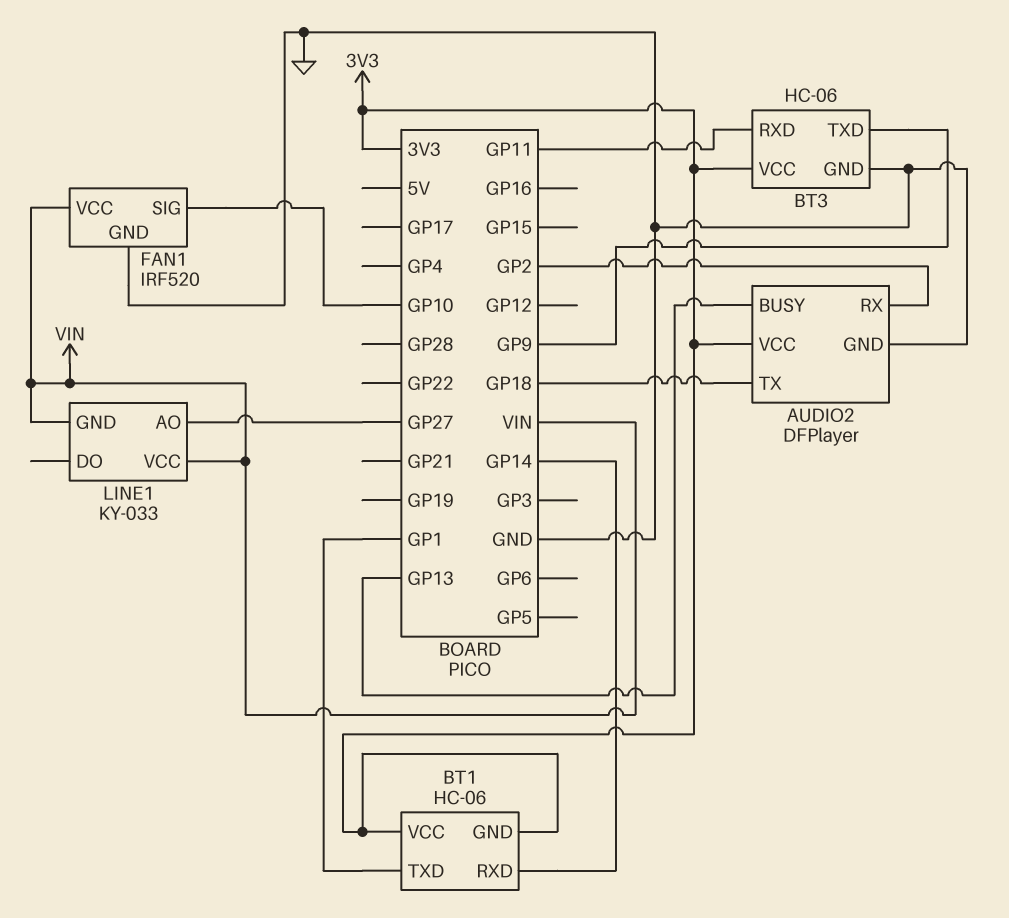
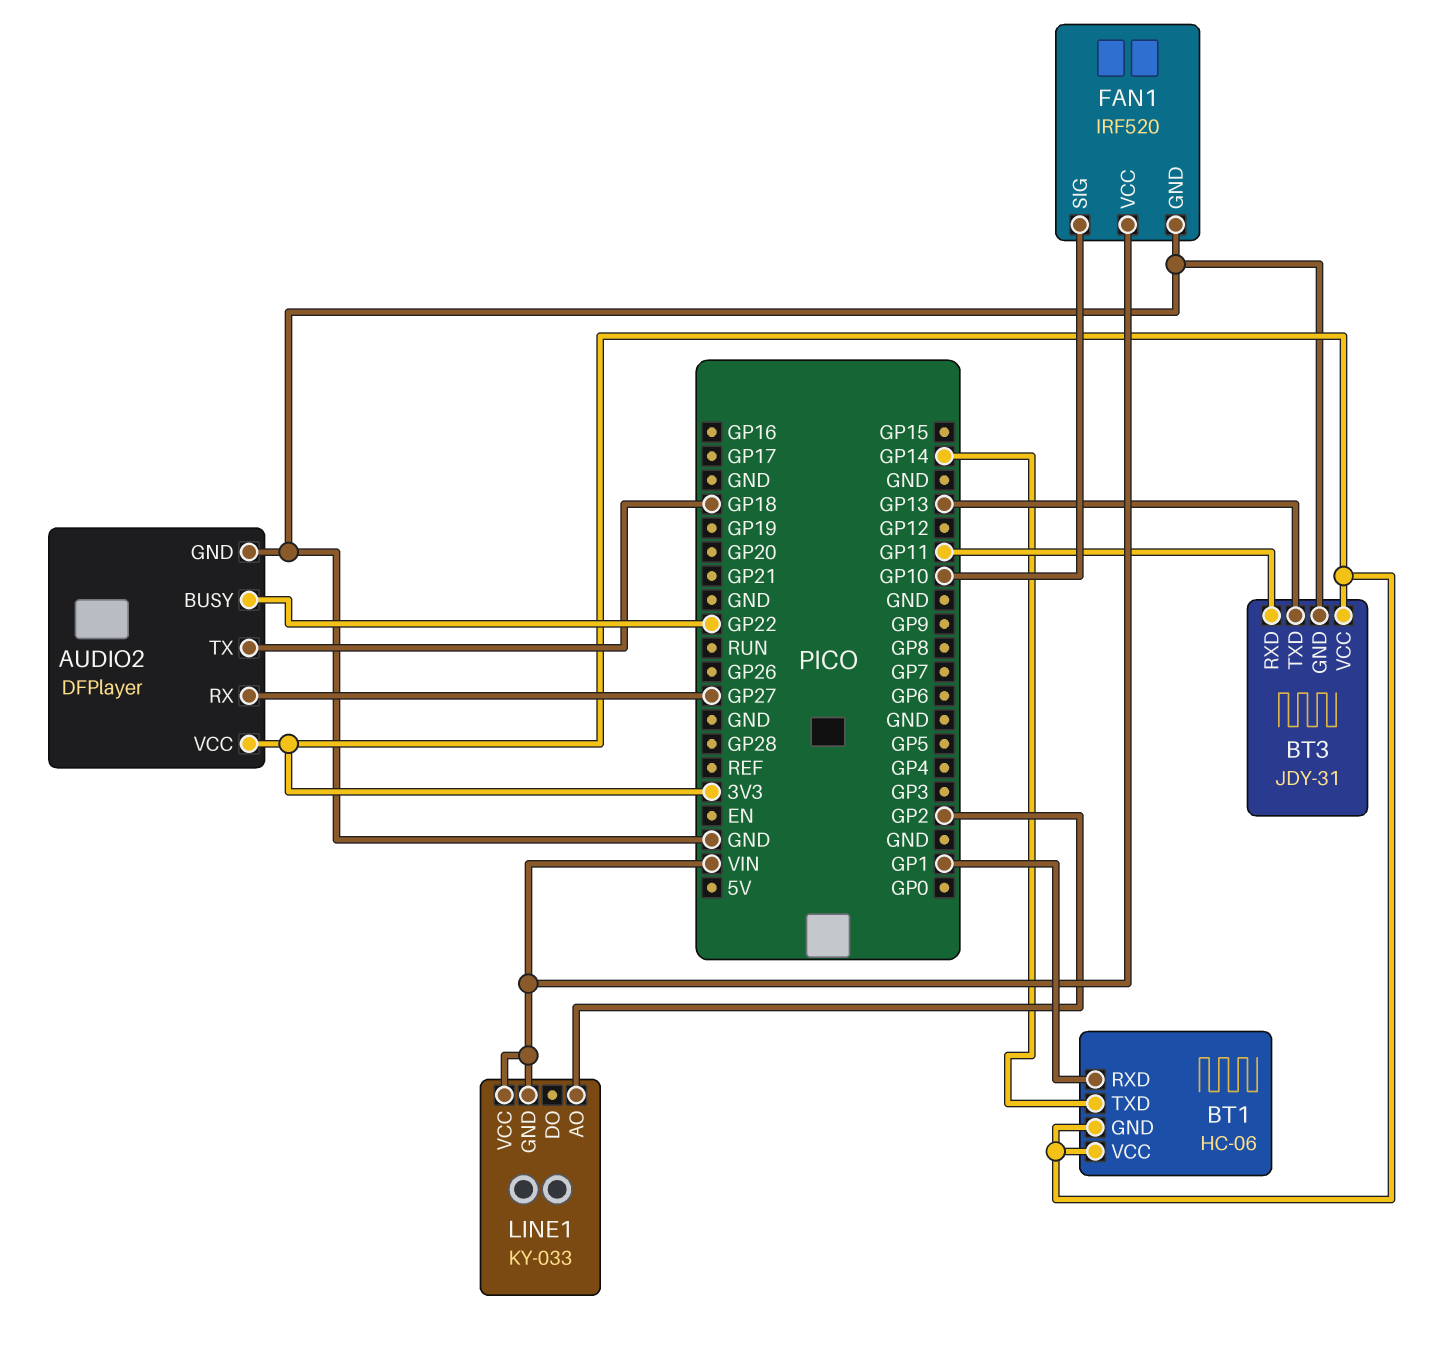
AUDIO2 pin BUSY: GP13 -> GP22
AUDIO2 pin RX: GP2 -> GP27
BT1 pin RXD: GP14 -> GP1
BT1 pin TXD: GP1 -> GP14
BT3: HC-06 -> JDY-31
BT3 pin TXD: GP9 -> GP13
LINE1 pin AO: GP27 -> GP2

